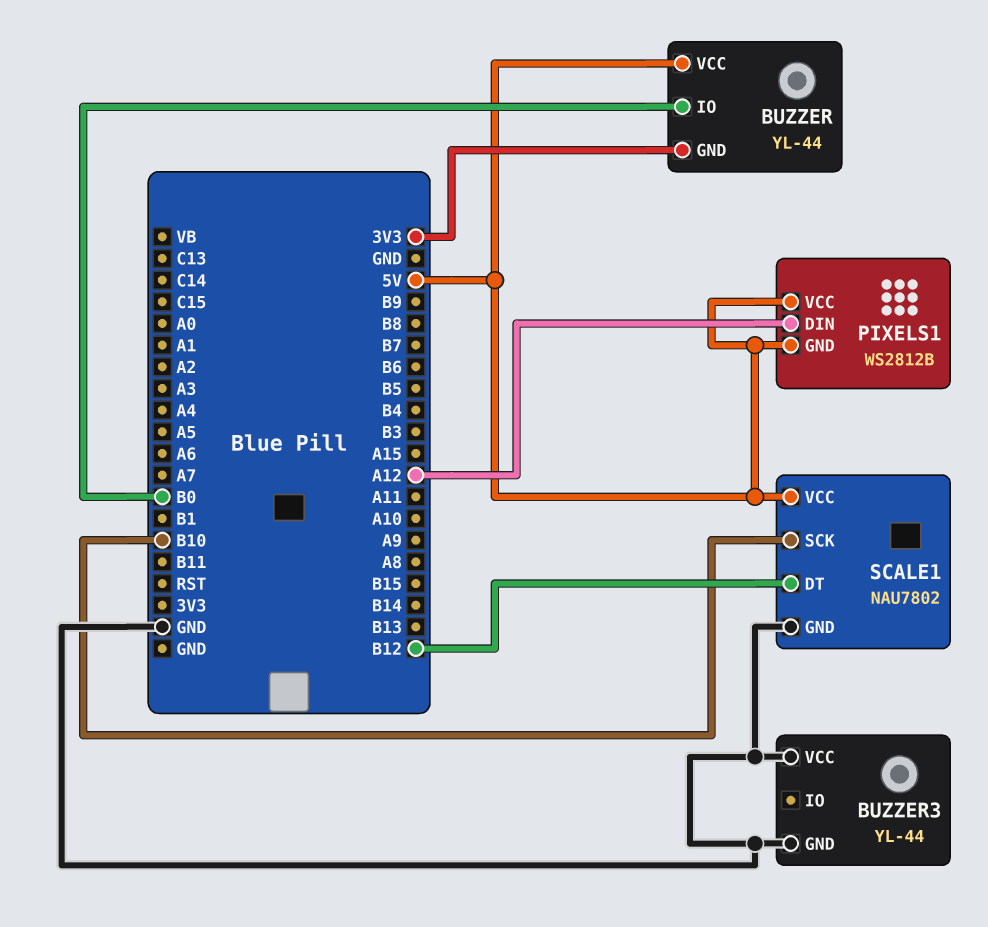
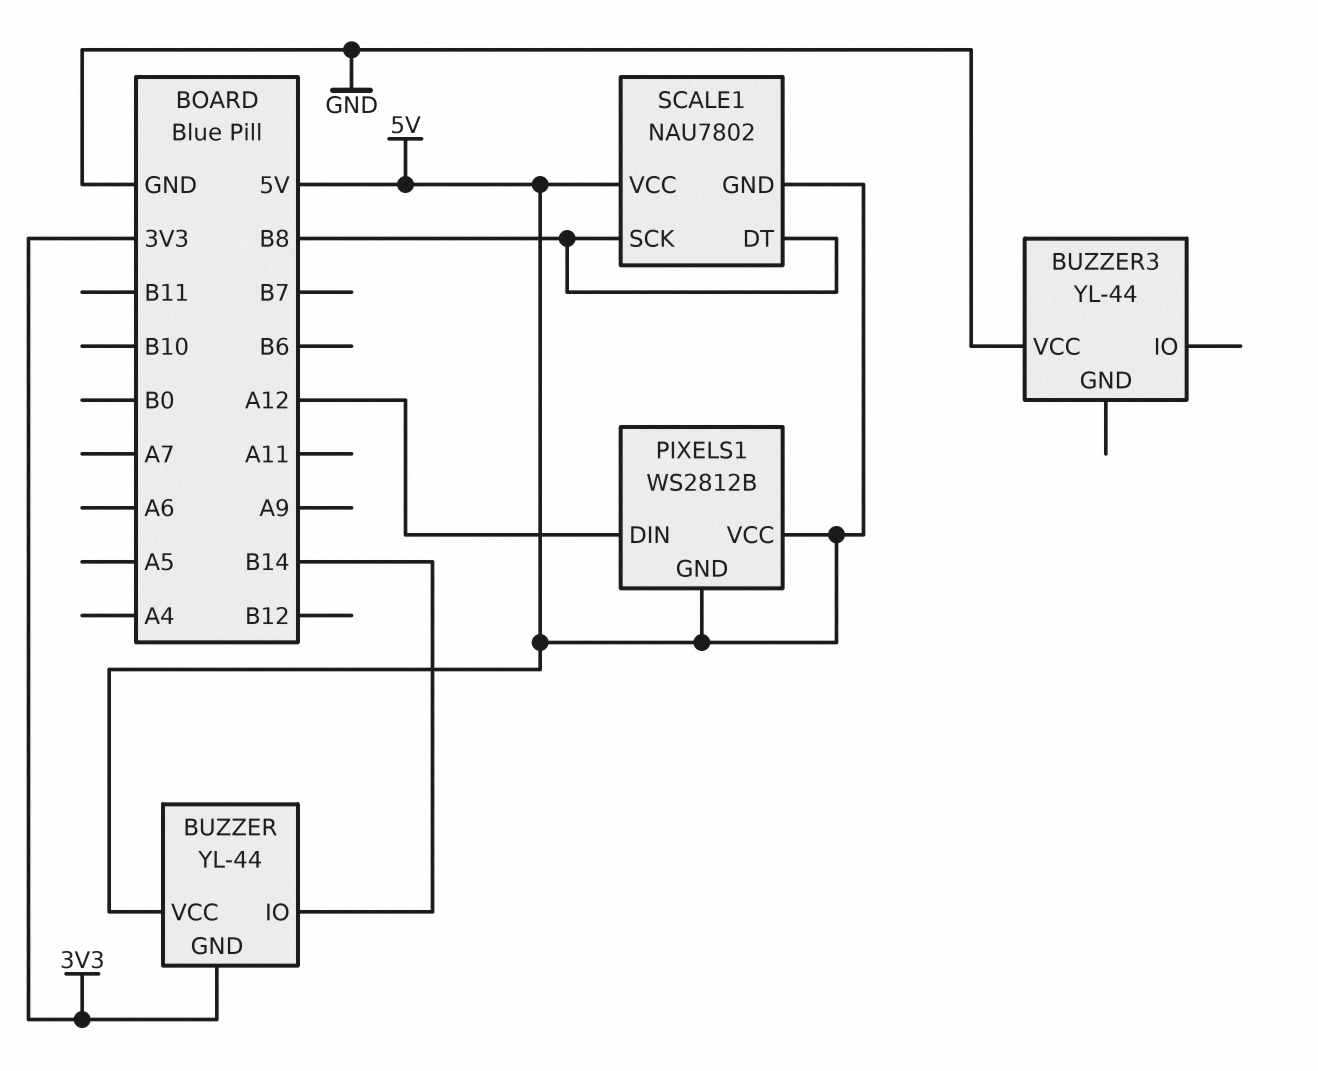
BUZZER pin IO: B0 -> B14
BUZZER3 pin GND: GND -> none
SCALE1 pin DT: B12 -> B8
SCALE1 pin GND: GND -> 5V
SCALE1 pin SCK: B10 -> B8

